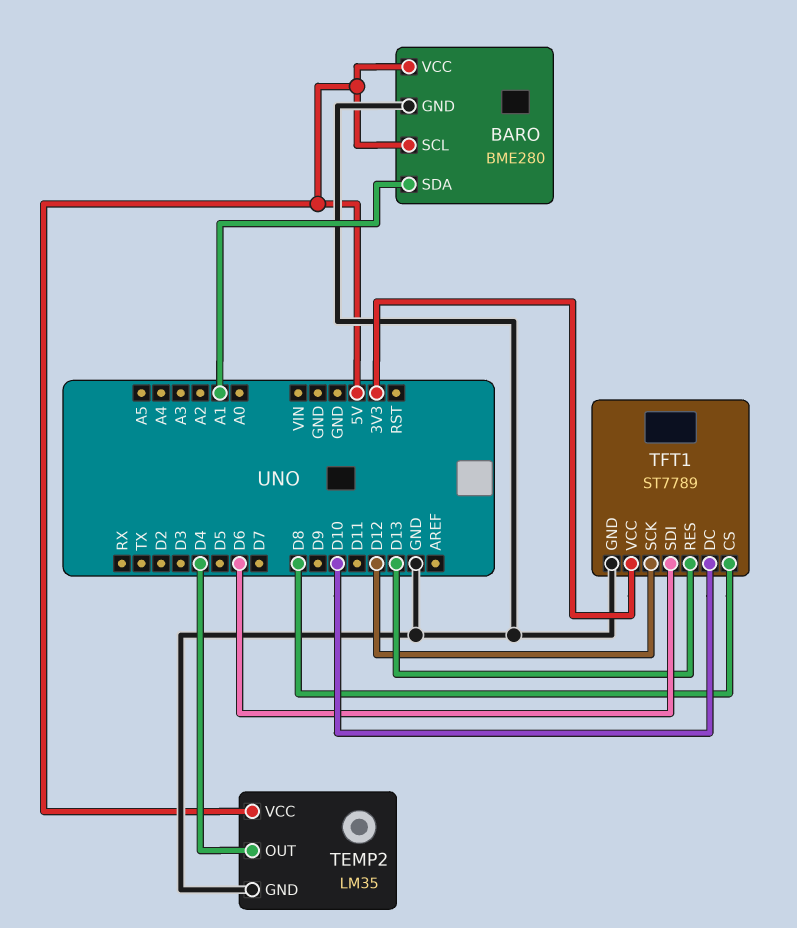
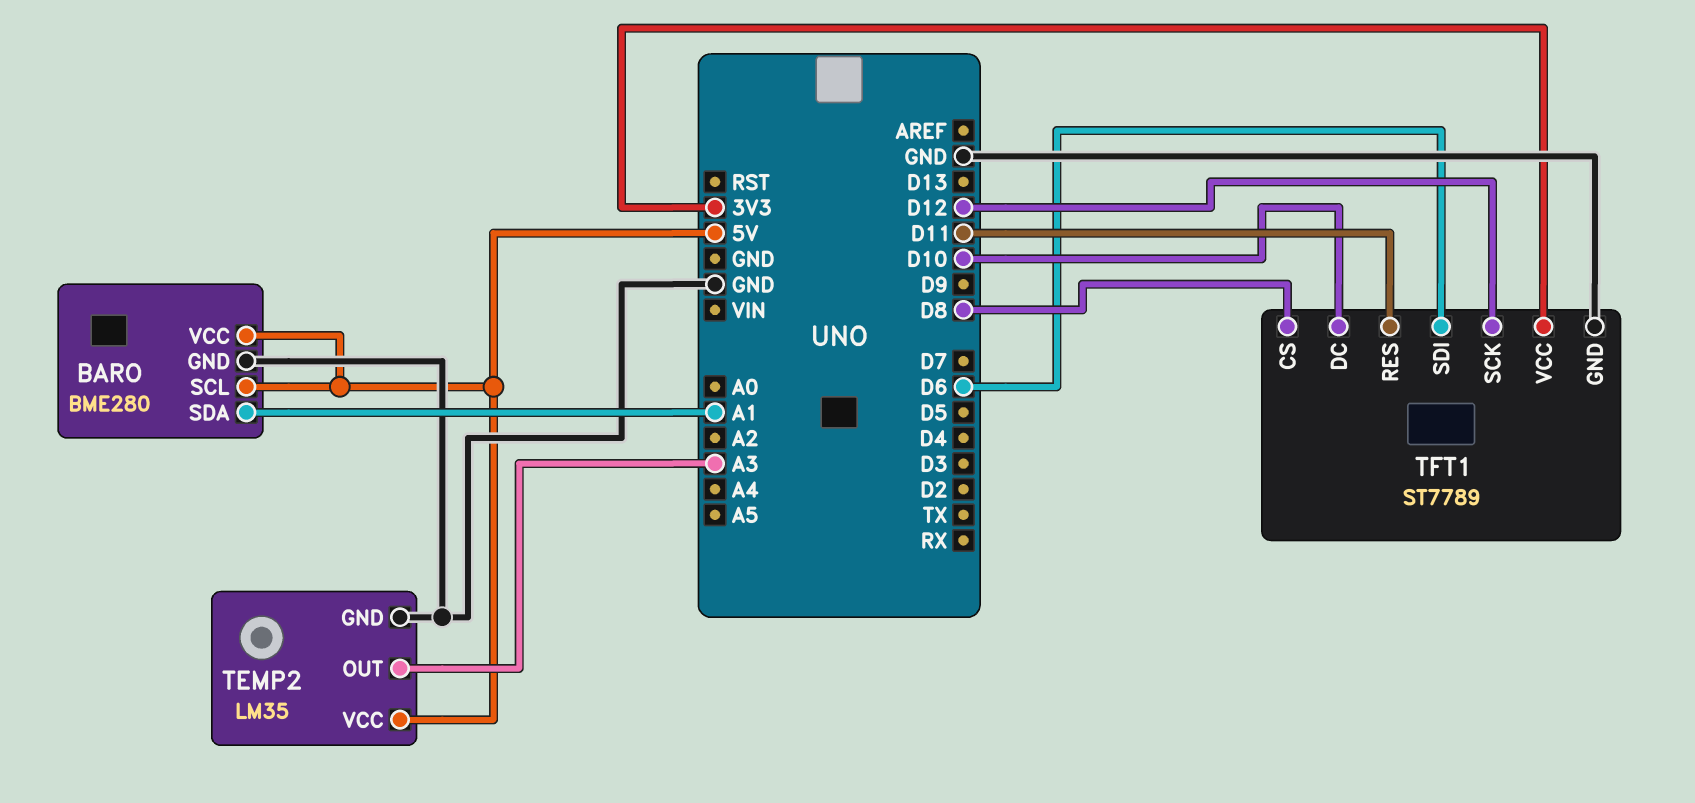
TEMP2 pin OUT: D4 -> A3
TFT1 pin RES: D13 -> D11

